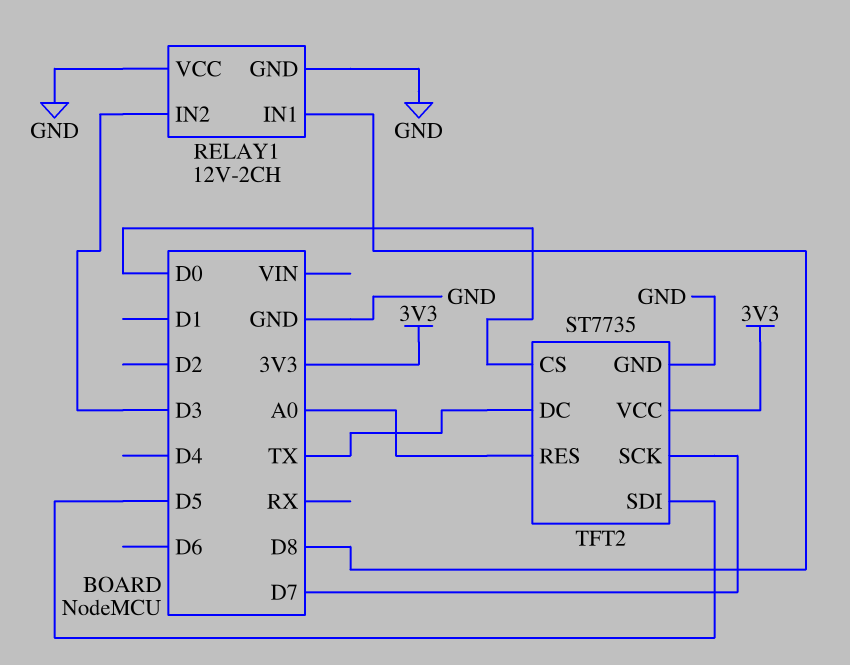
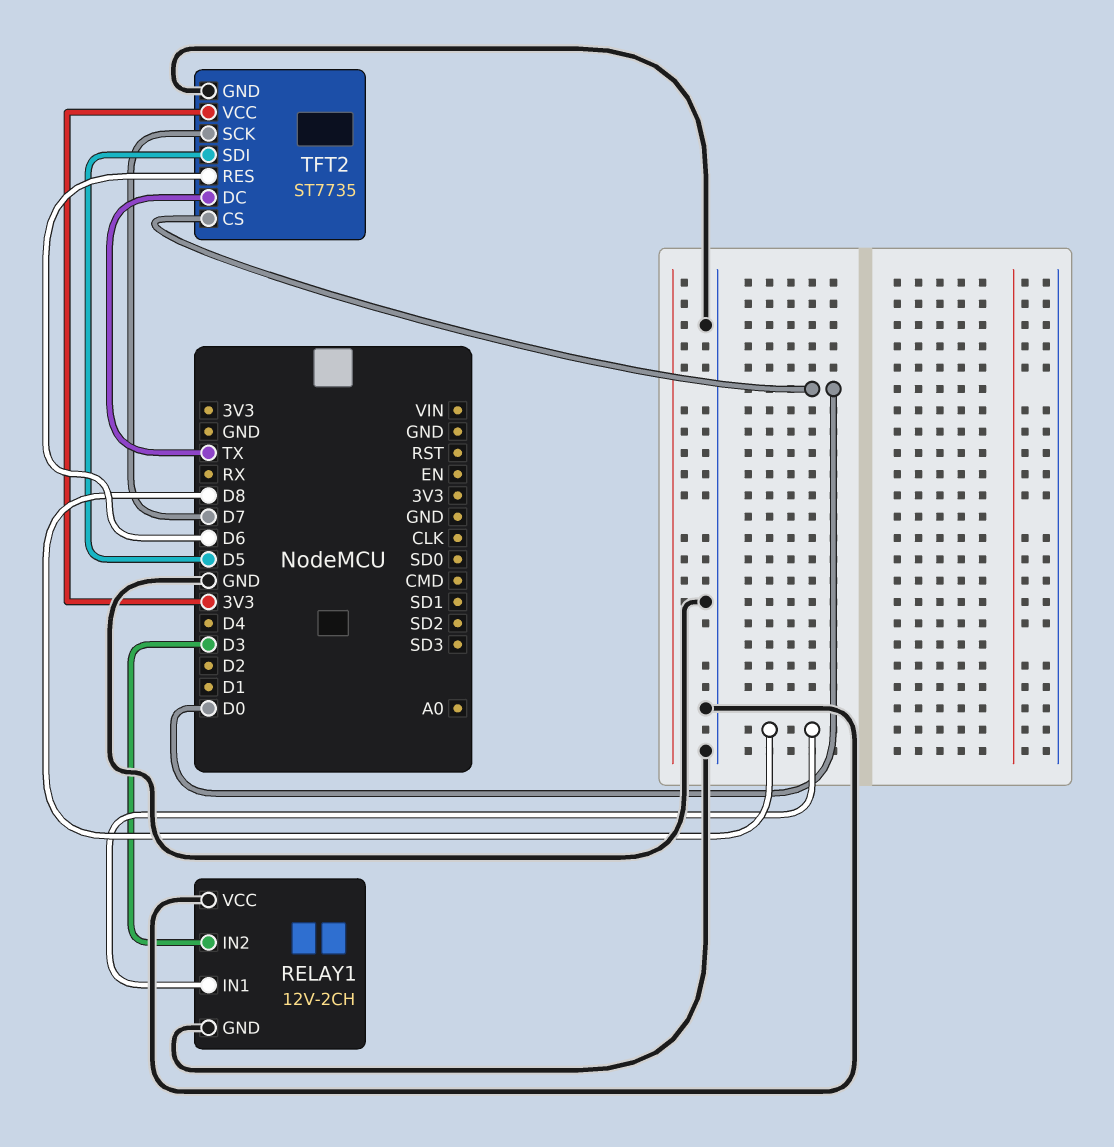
TFT2 pin RES: A0 -> D6

